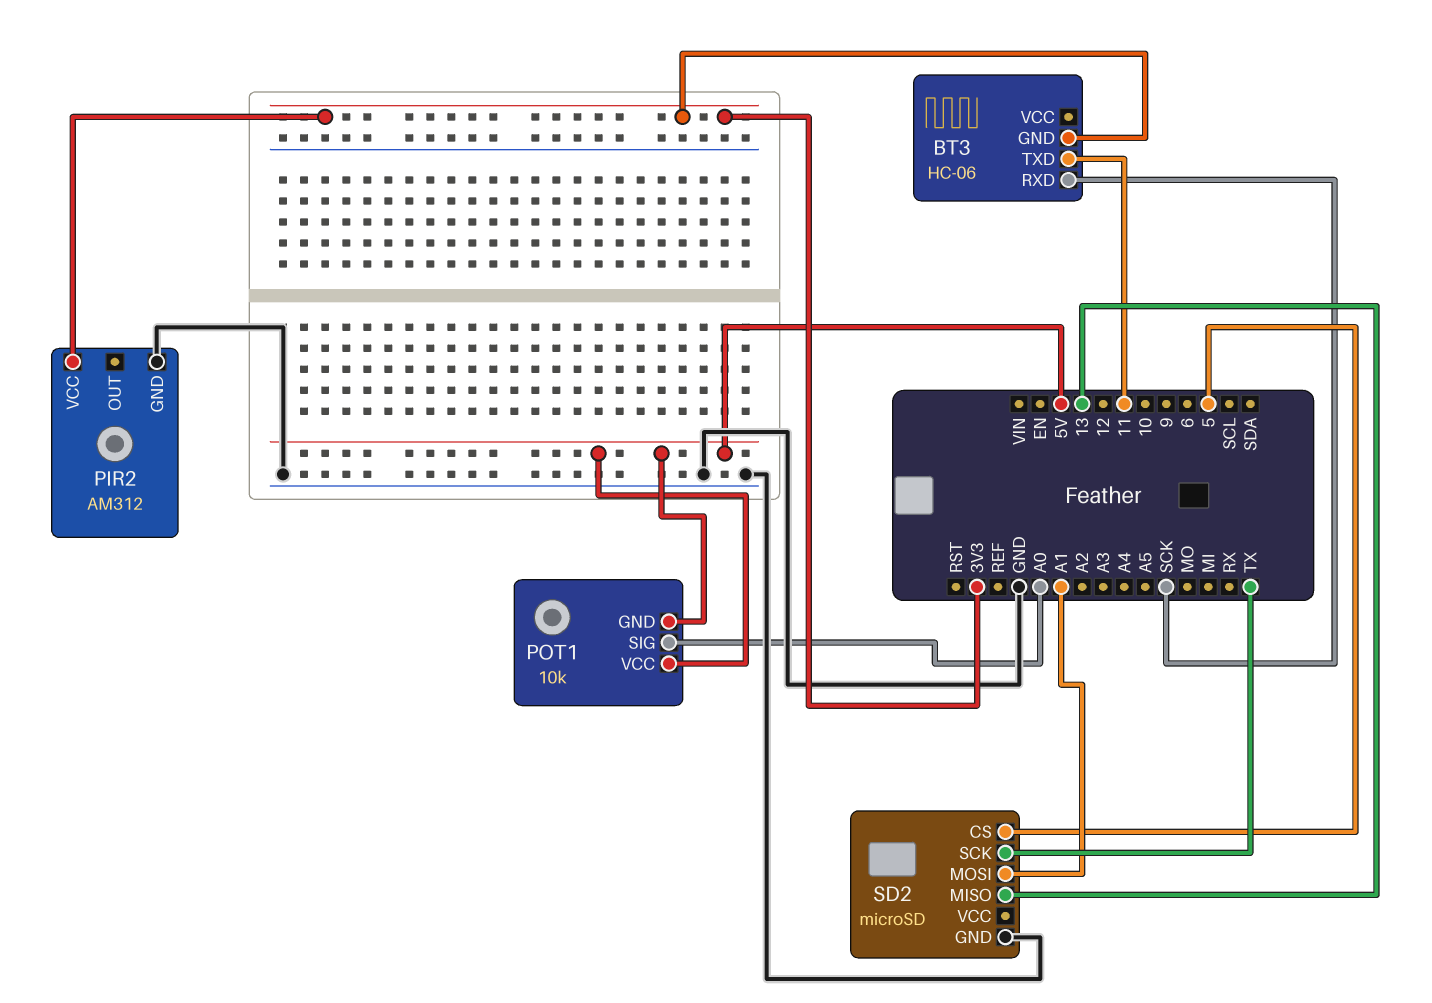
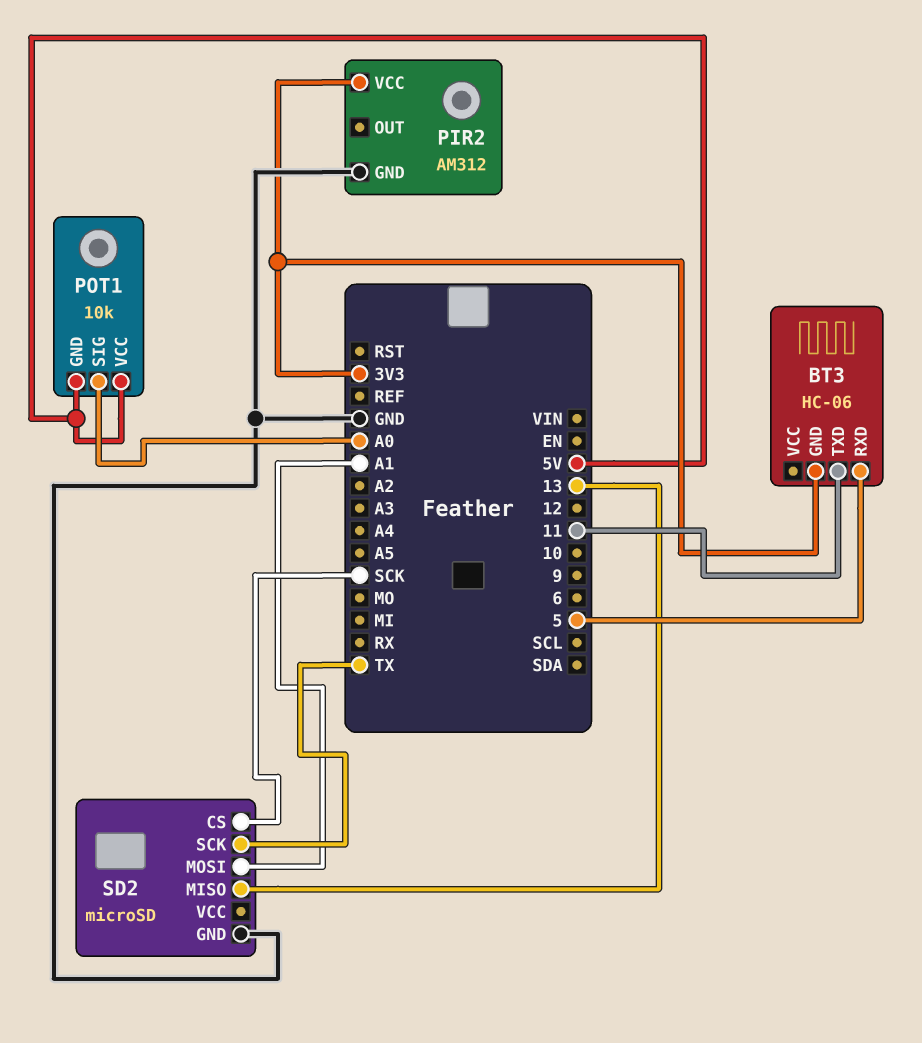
BT3 pin RXD: SCK -> 5
SD2 pin CS: 5 -> SCK

